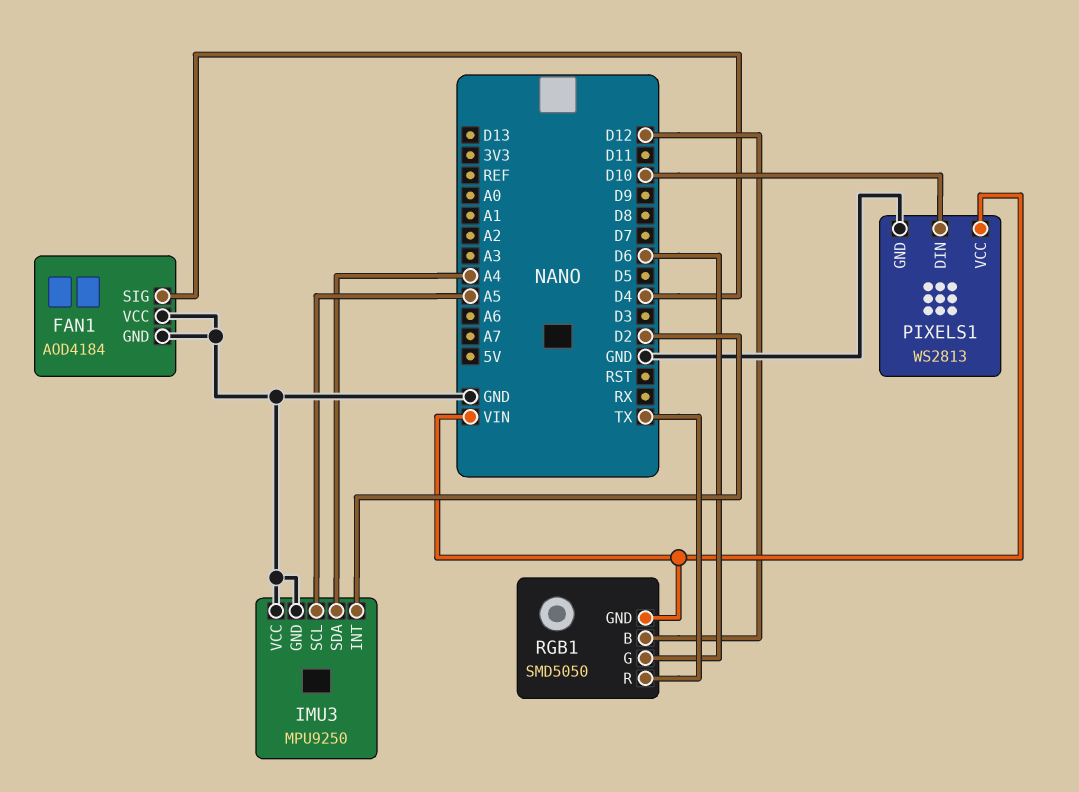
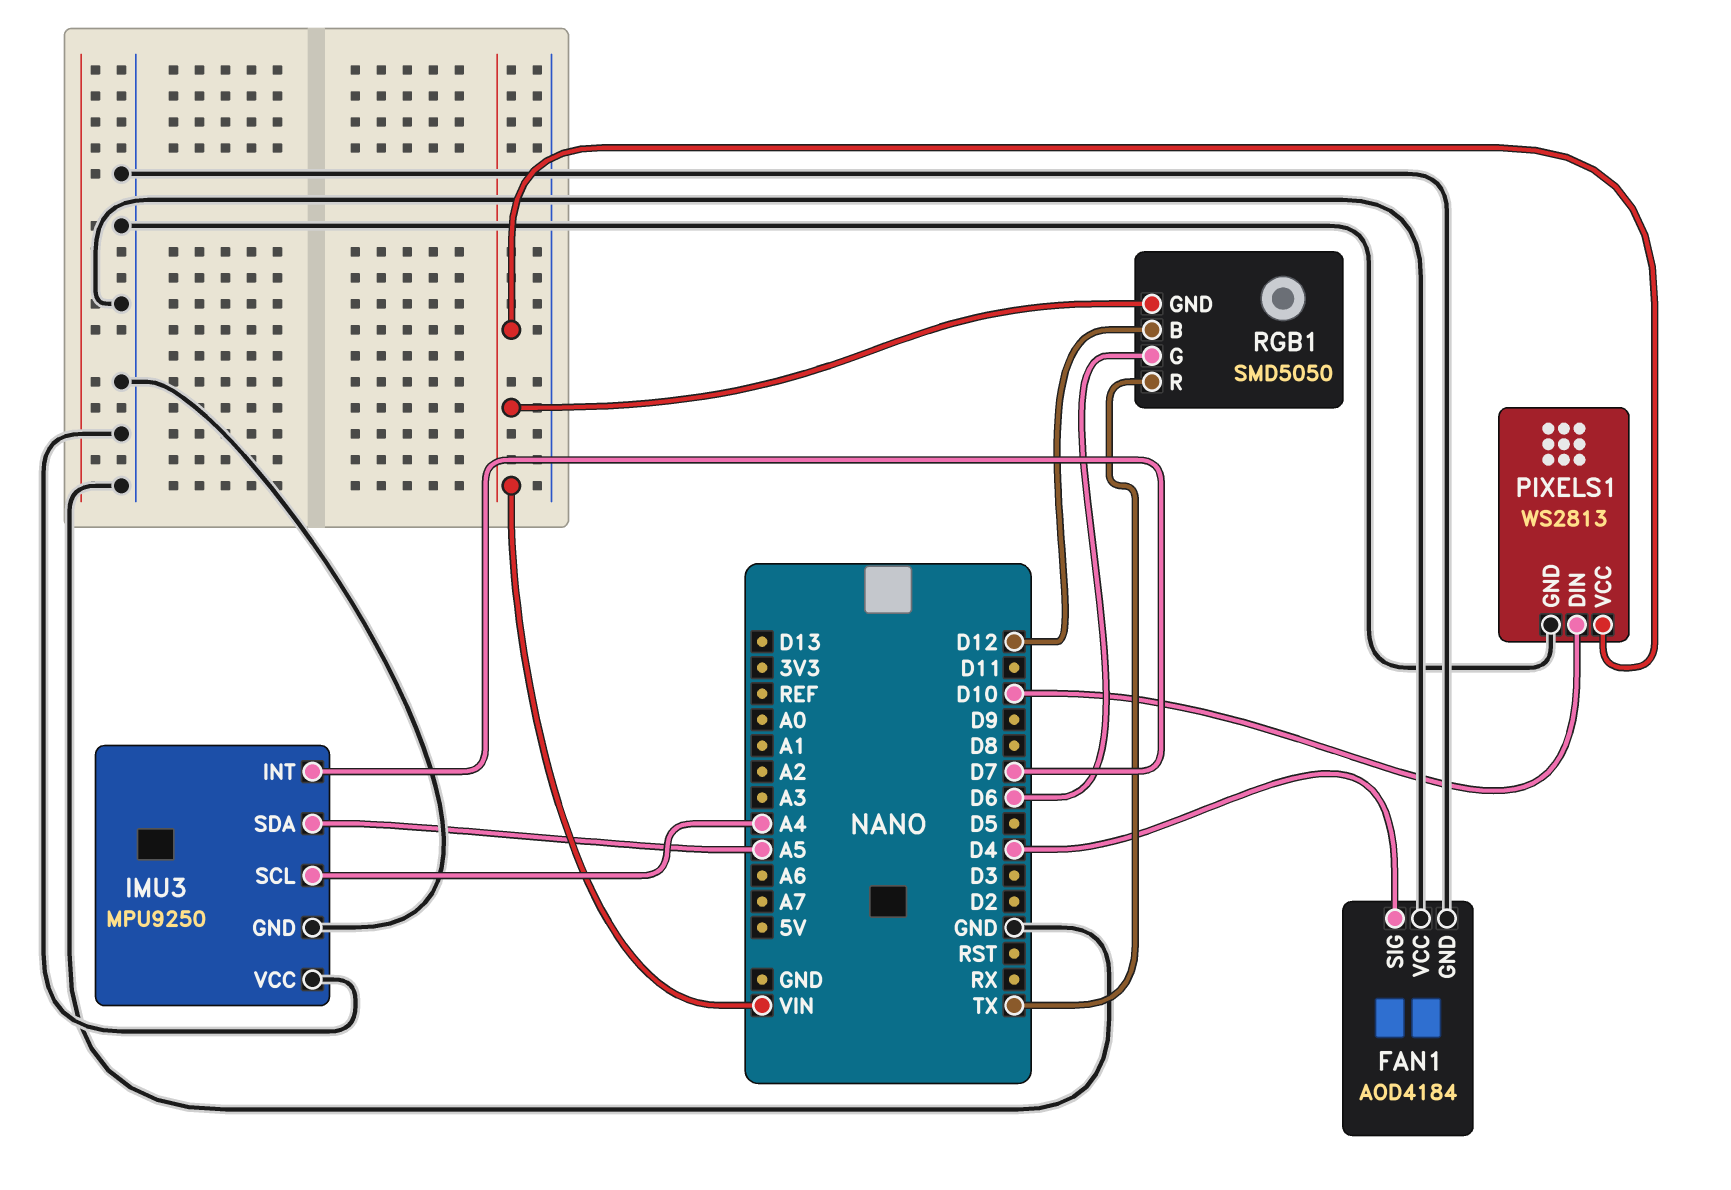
IMU3 pin INT: D2 -> D7
IMU3 pin SCL: A5 -> A4
IMU3 pin SDA: A4 -> A5

